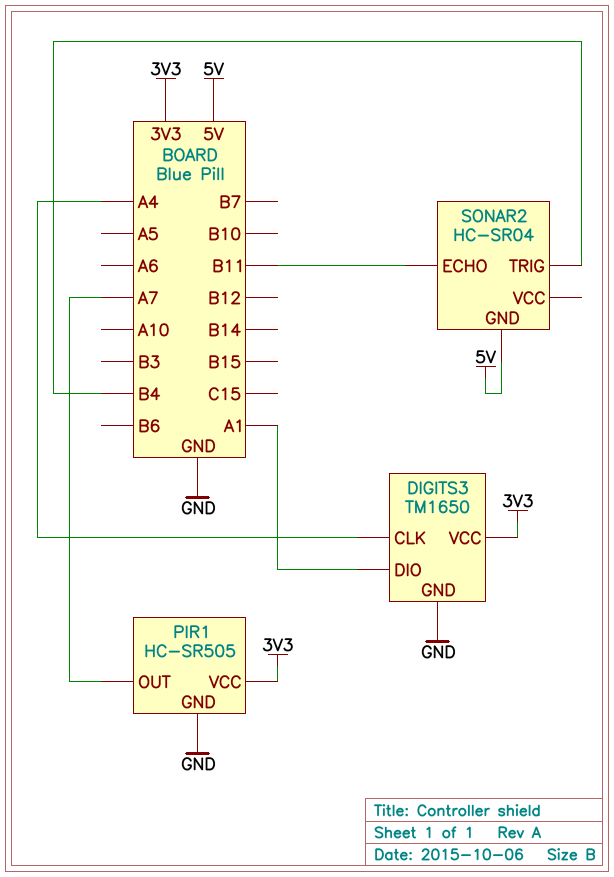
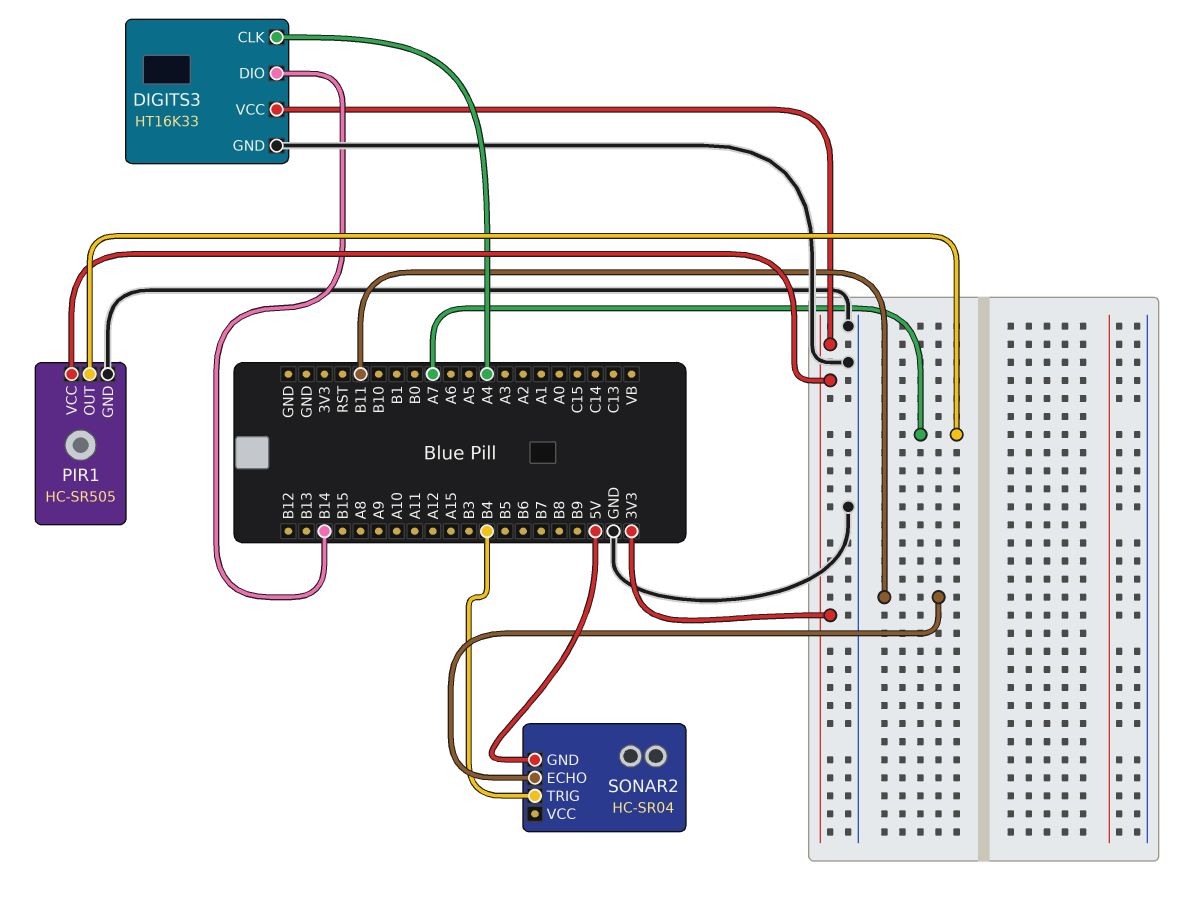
DIGITS3: TM1650 -> HT16K33
DIGITS3 pin DIO: A1 -> B14

